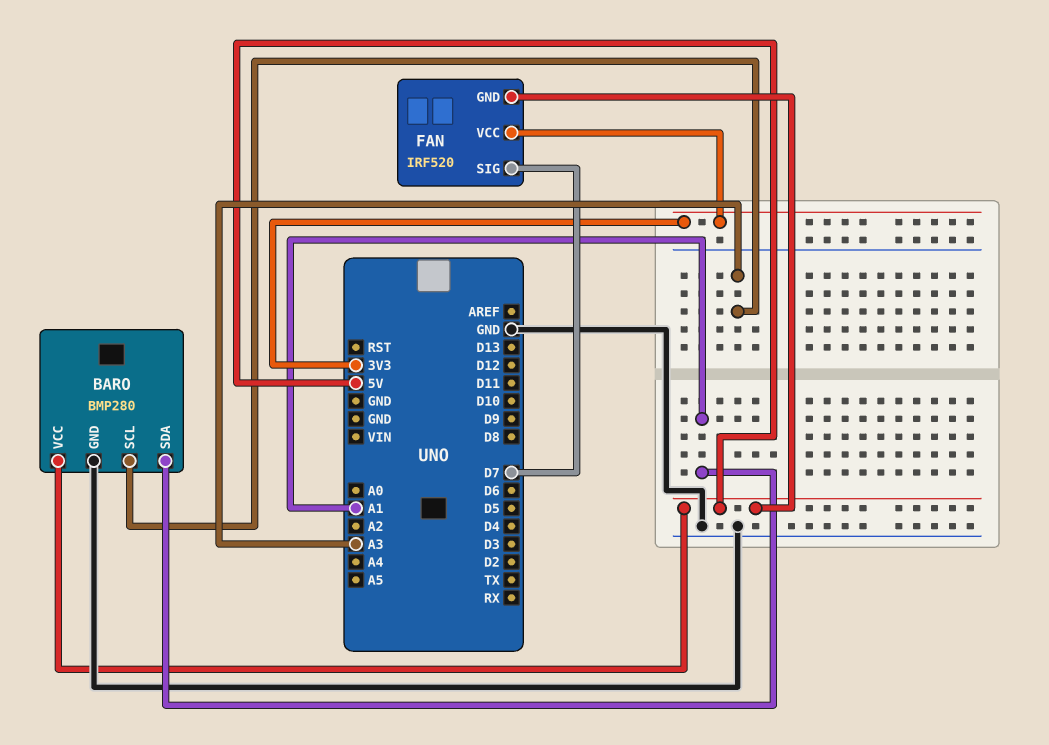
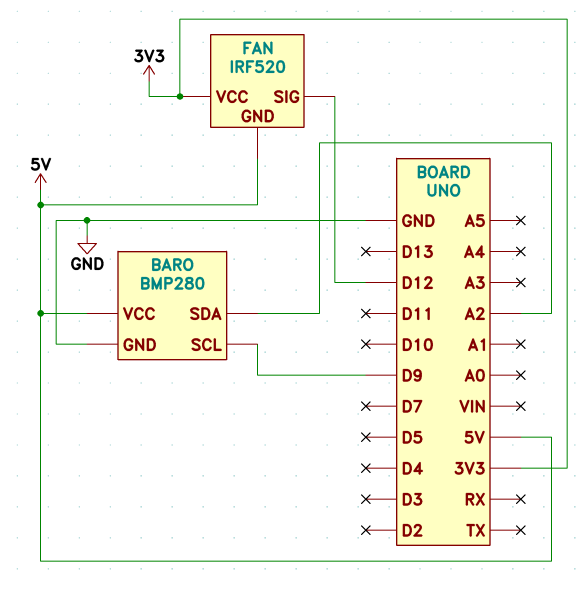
BARO pin SCL: A3 -> D9
BARO pin SDA: A1 -> A2
FAN pin SIG: D7 -> D12

